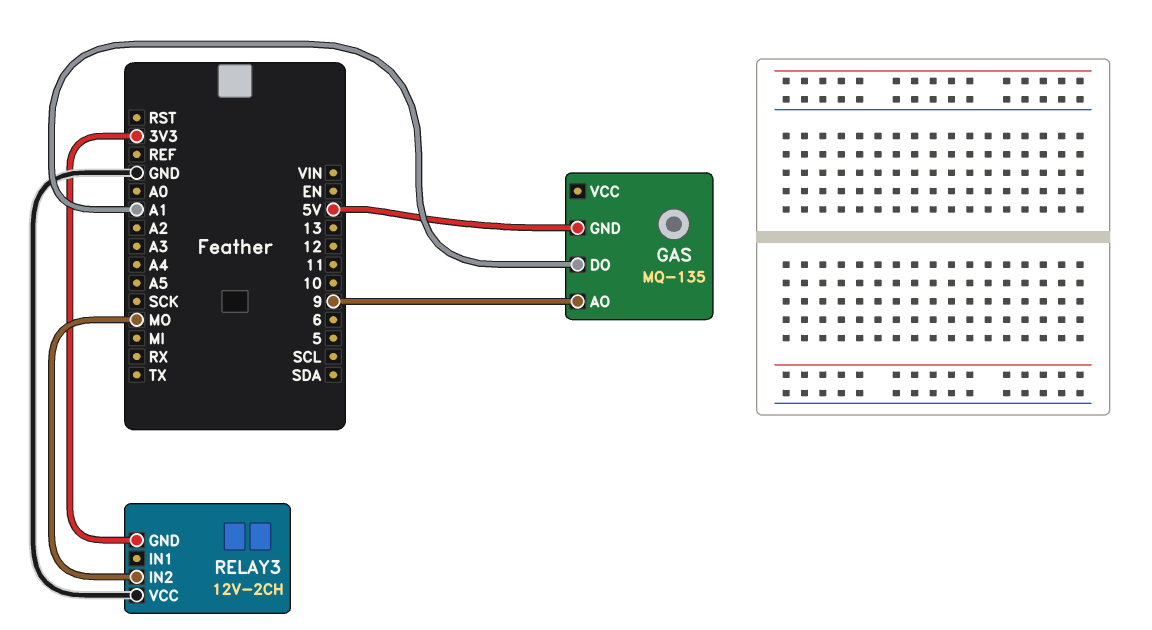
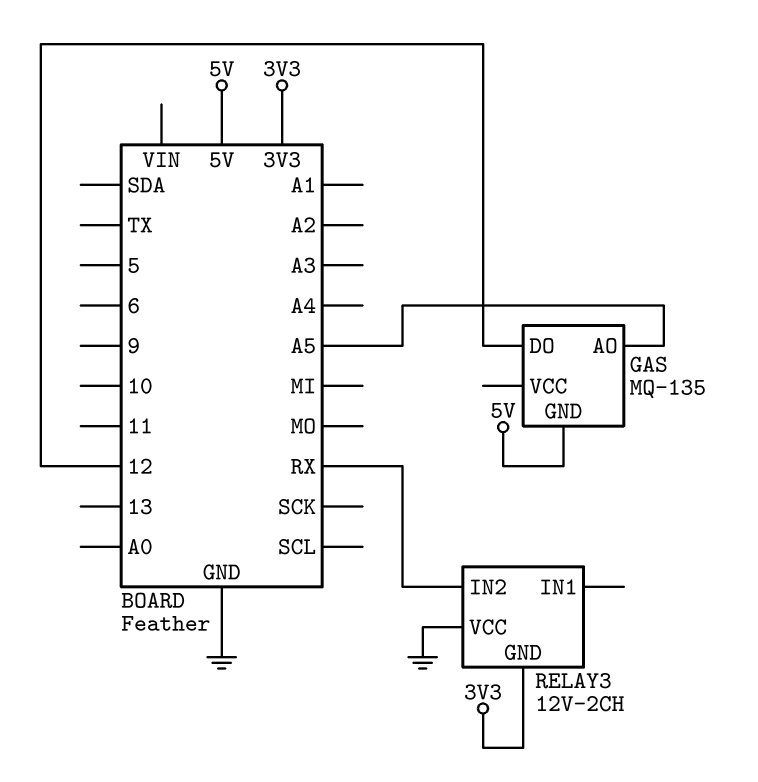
GAS pin AO: 9 -> A5
GAS pin DO: A1 -> 12
RELAY3 pin IN2: MO -> RX

